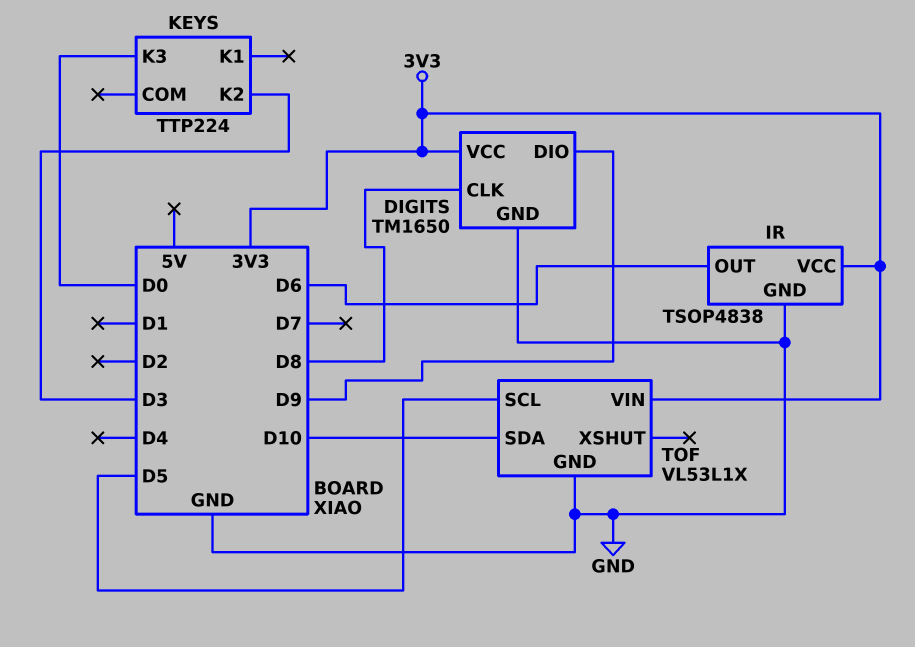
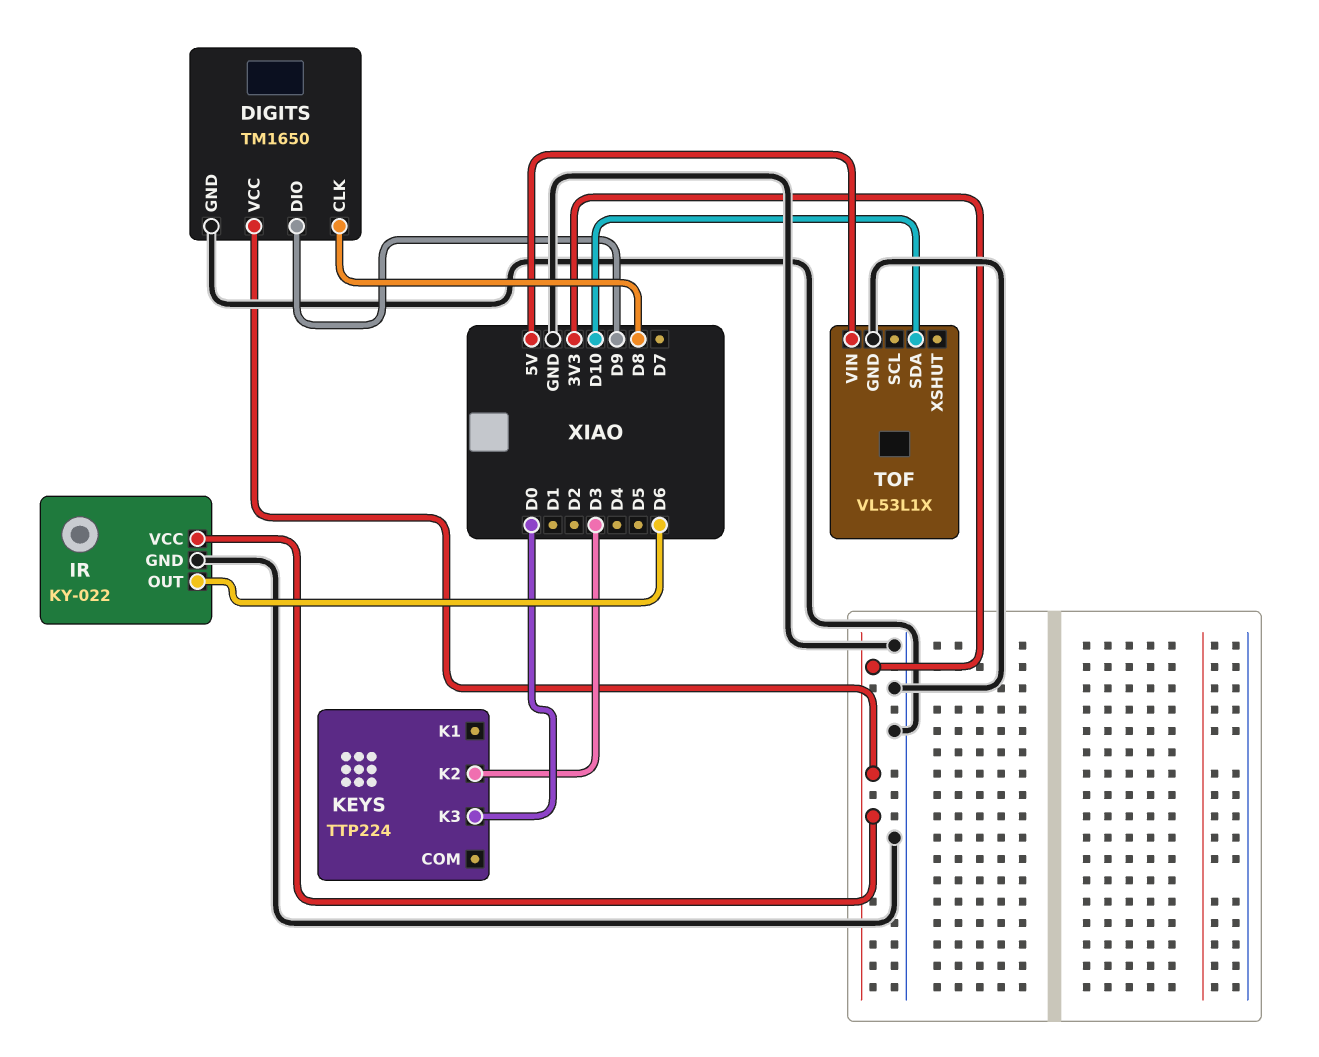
IR: TSOP4838 -> KY-022
TOF pin SCL: D5 -> none
TOF pin VIN: 3V3 -> 5V

